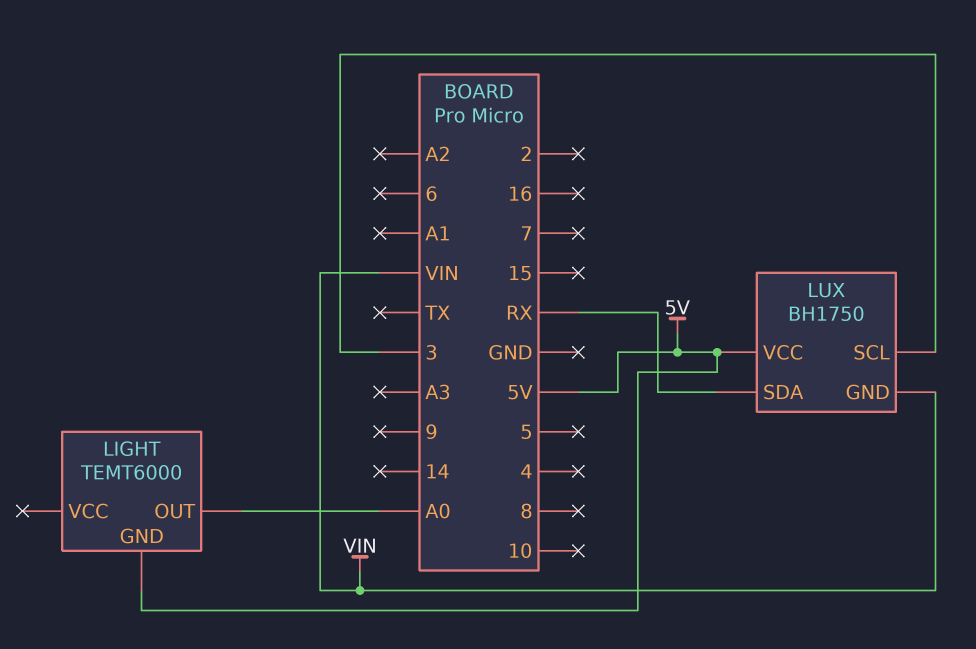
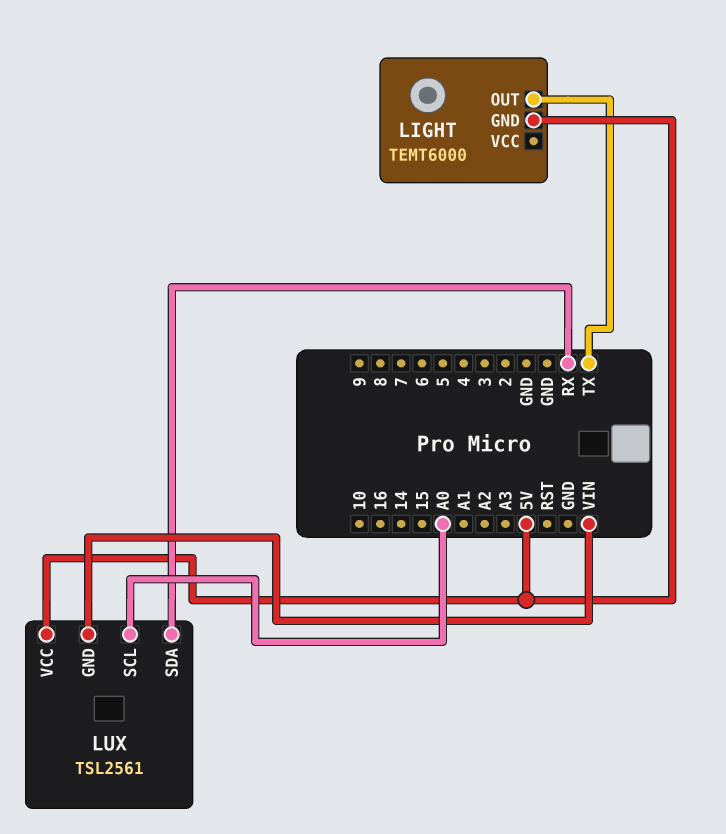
LIGHT pin OUT: A0 -> TX
LUX: BH1750 -> TSL2561
LUX pin SCL: 3 -> A0

